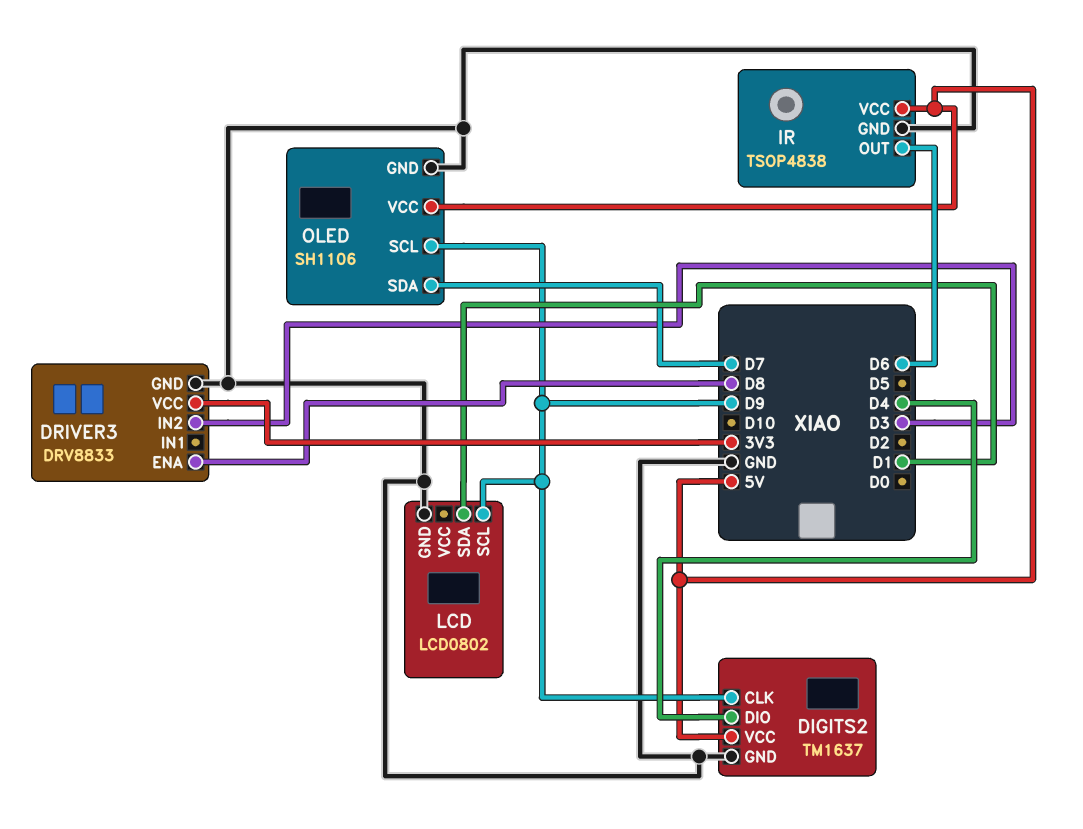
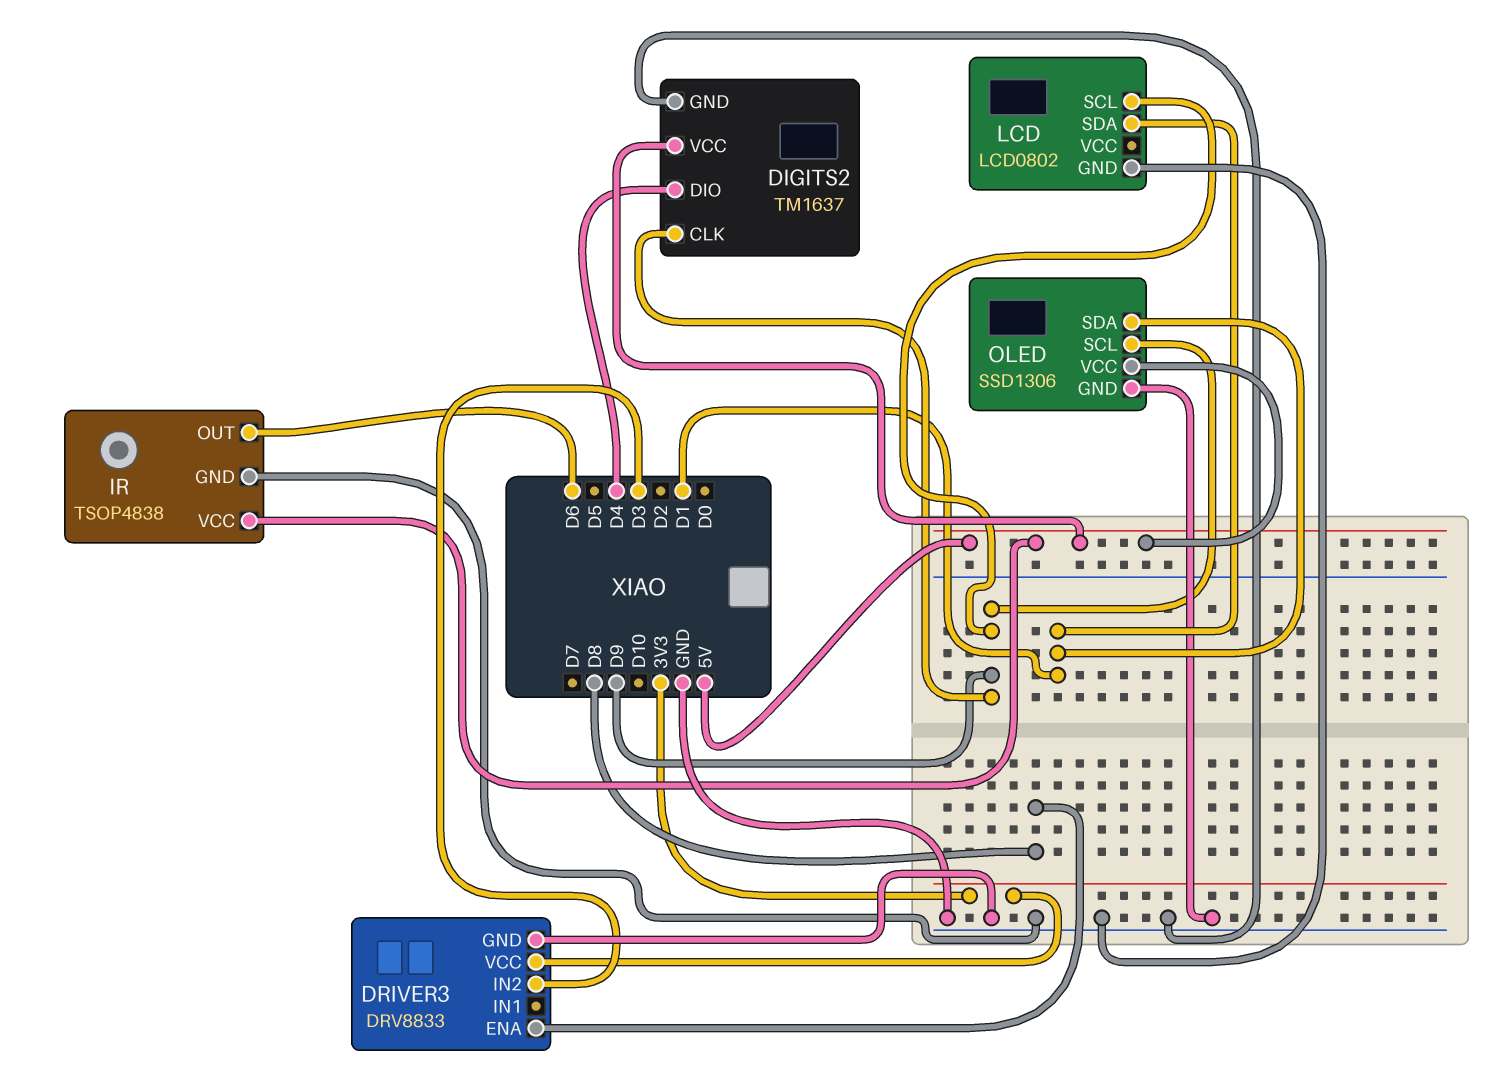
OLED: SH1106 -> SSD1306
OLED pin SDA: D7 -> D1

